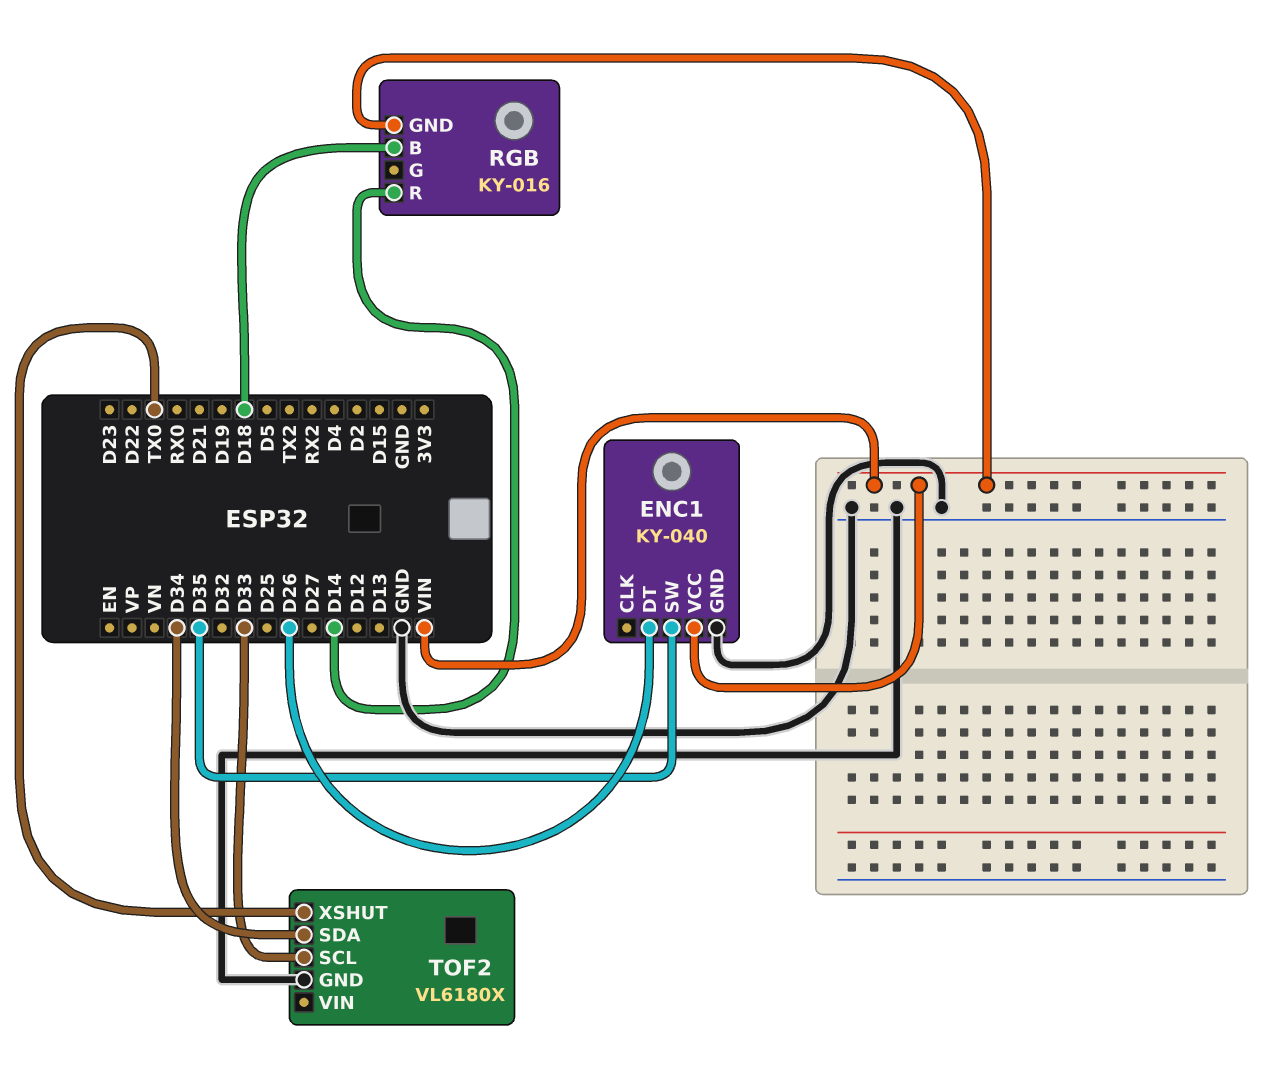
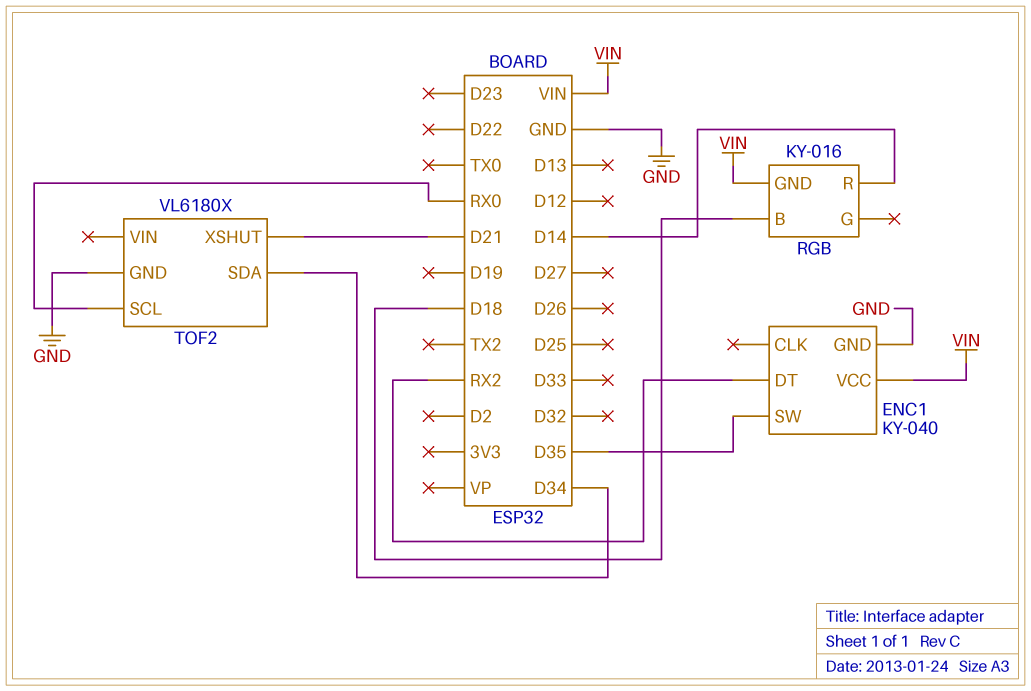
ENC1 pin DT: D26 -> RX2
TOF2 pin SCL: D33 -> RX0
TOF2 pin XSHUT: TX0 -> D21

